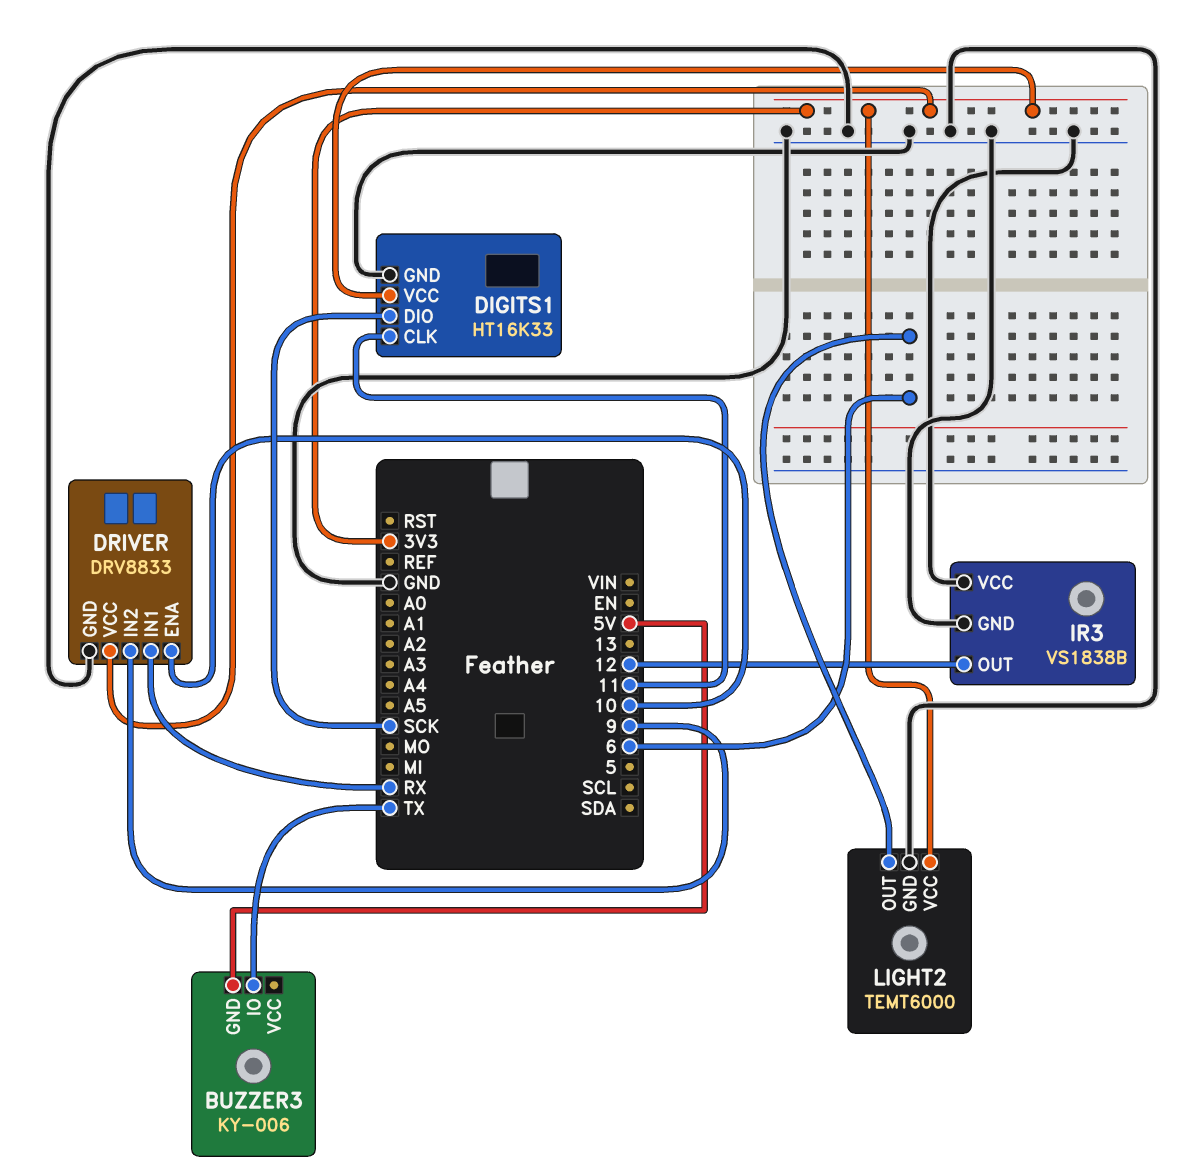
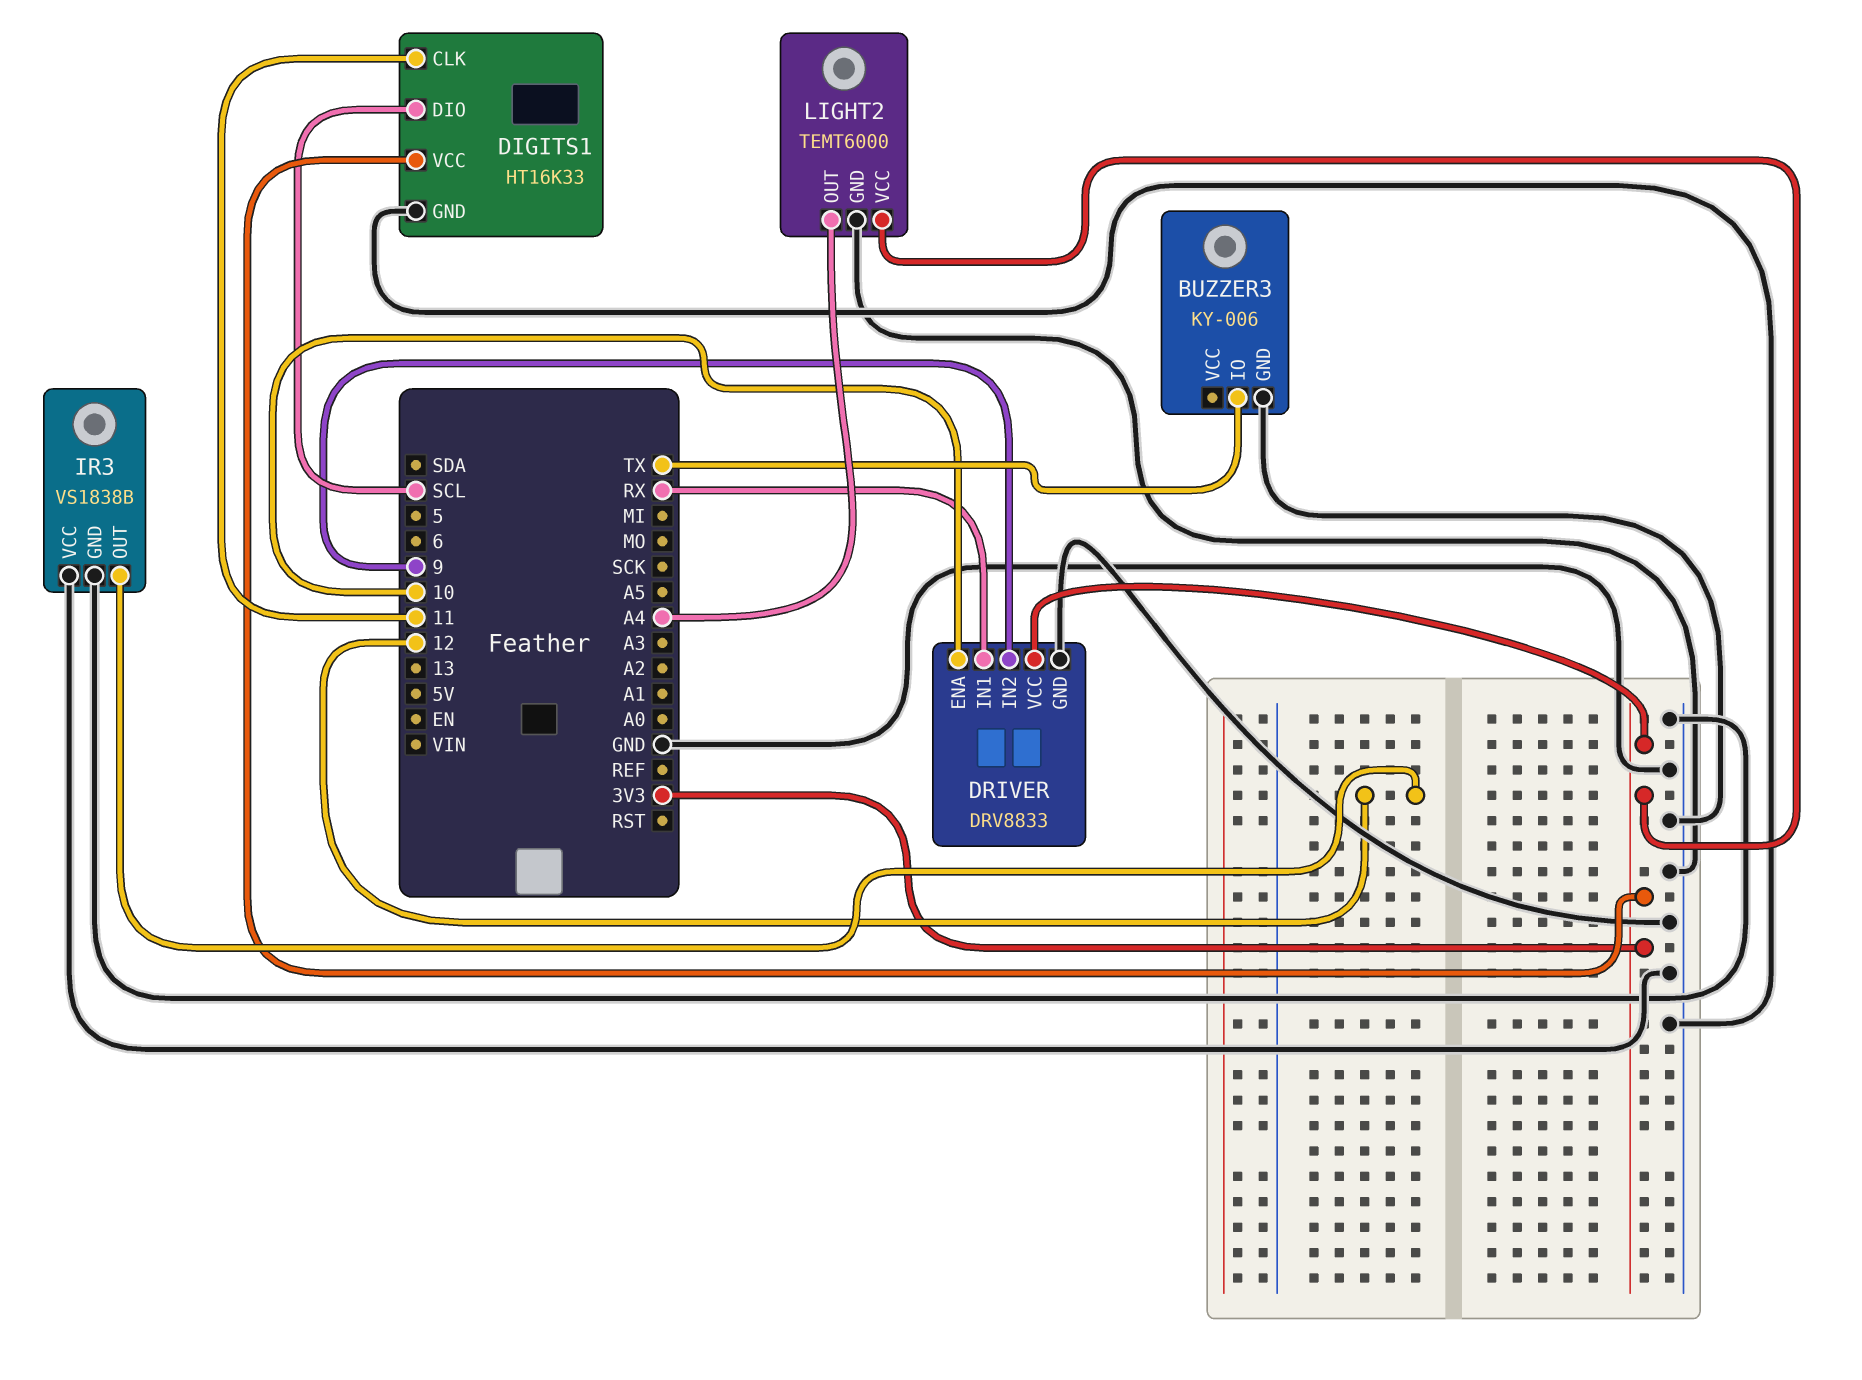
BUZZER3 pin GND: 5V -> GND
DIGITS1 pin DIO: SCK -> SCL
LIGHT2 pin OUT: 6 -> A4

